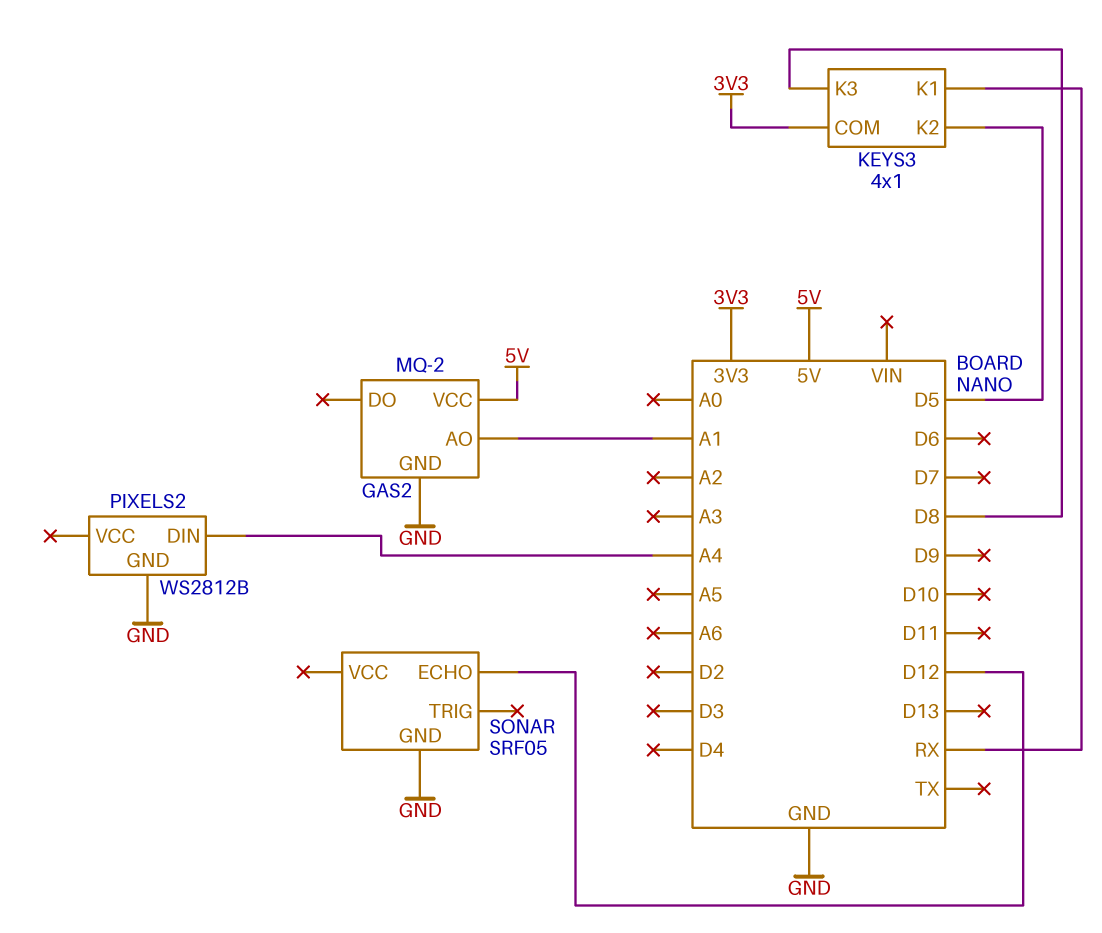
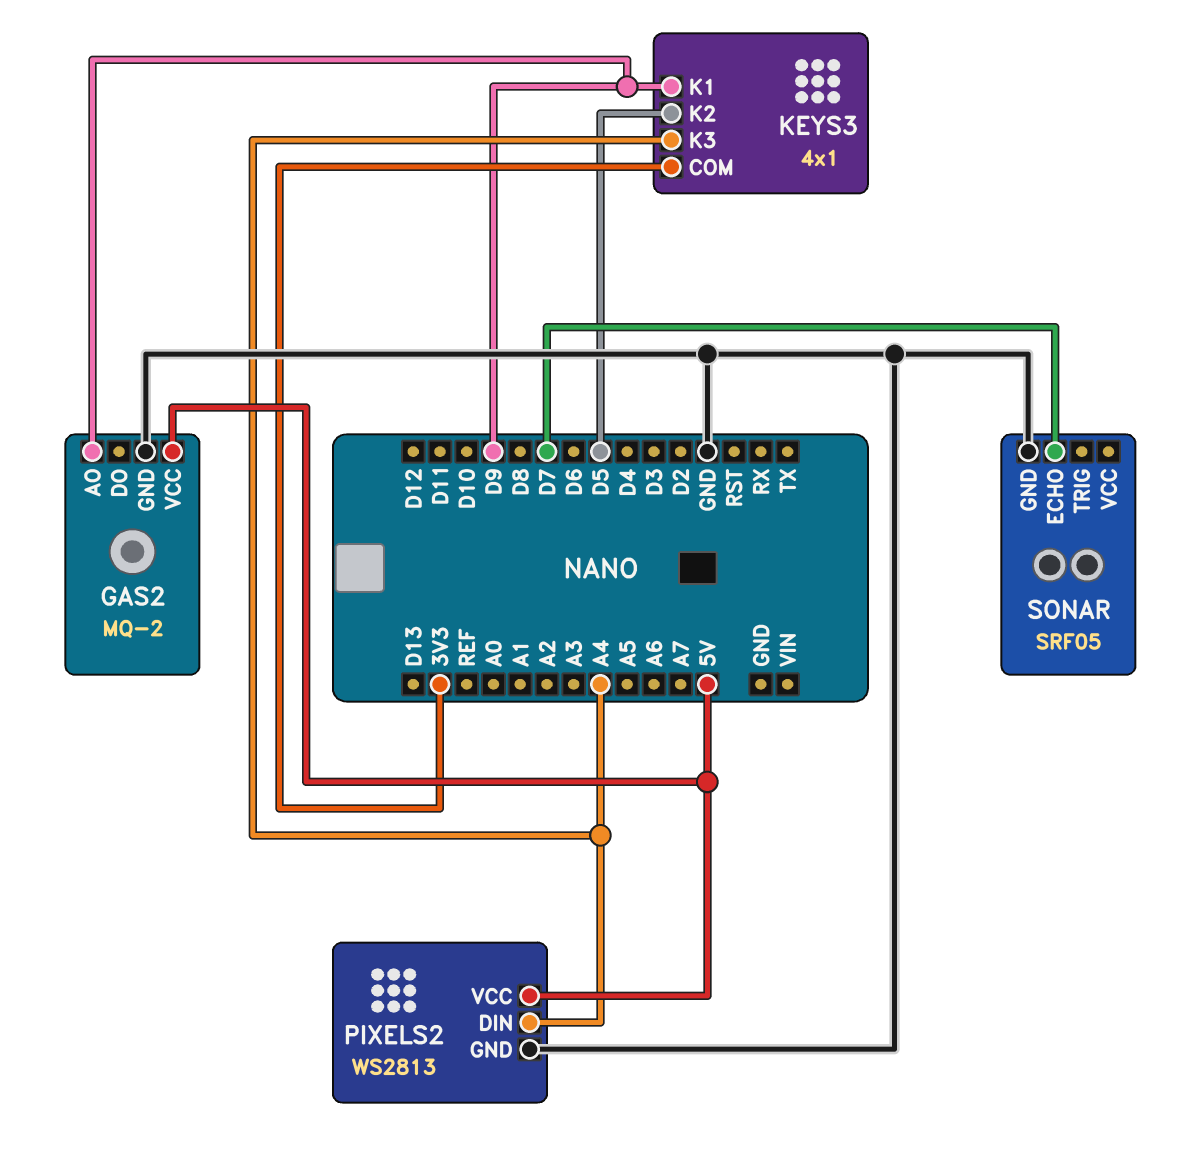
GAS2 pin AO: A1 -> D9
KEYS3 pin K1: RX -> D9
KEYS3 pin K3: D8 -> A4
PIXELS2: WS2812B -> WS2813
PIXELS2 pin VCC: none -> 5V
SONAR pin ECHO: D12 -> D7

